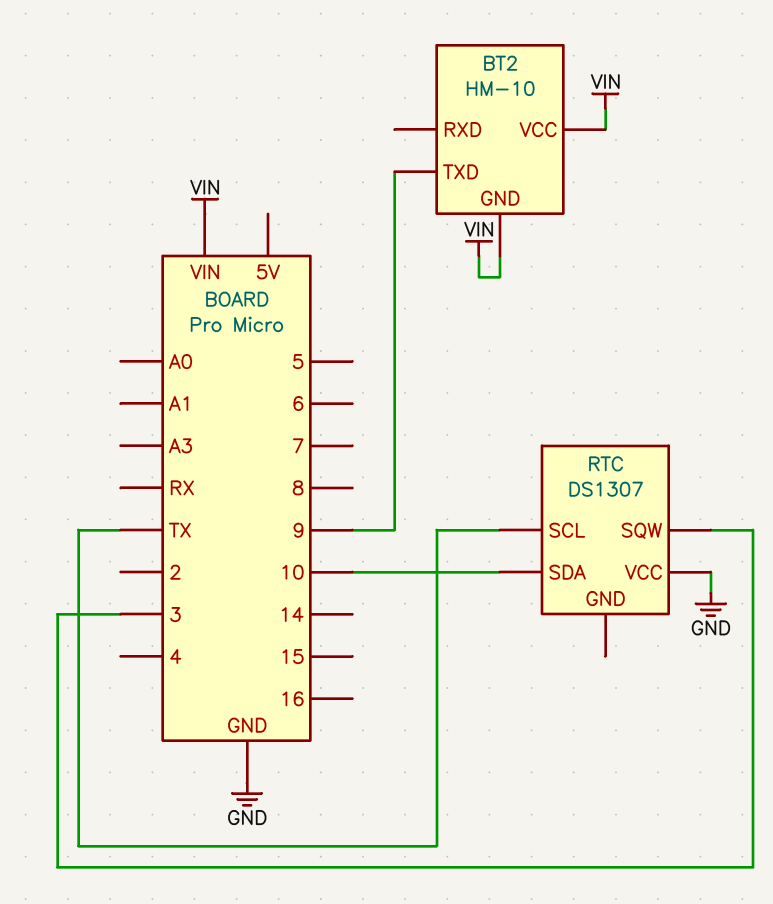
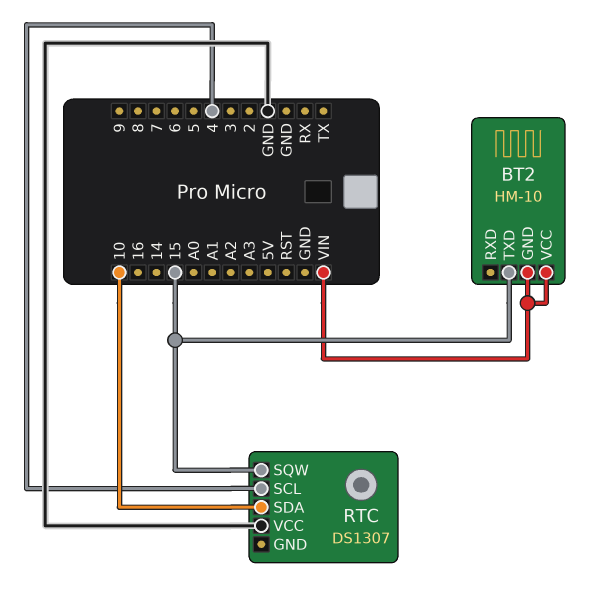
BT2 pin TXD: 9 -> 15
RTC pin SCL: TX -> 4
RTC pin SQW: 3 -> 15

